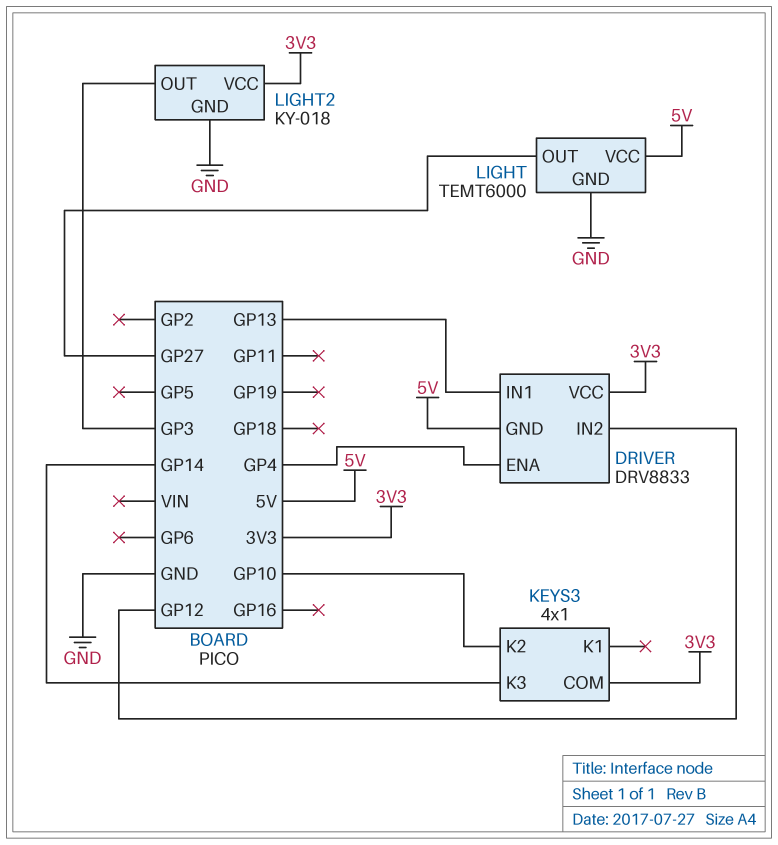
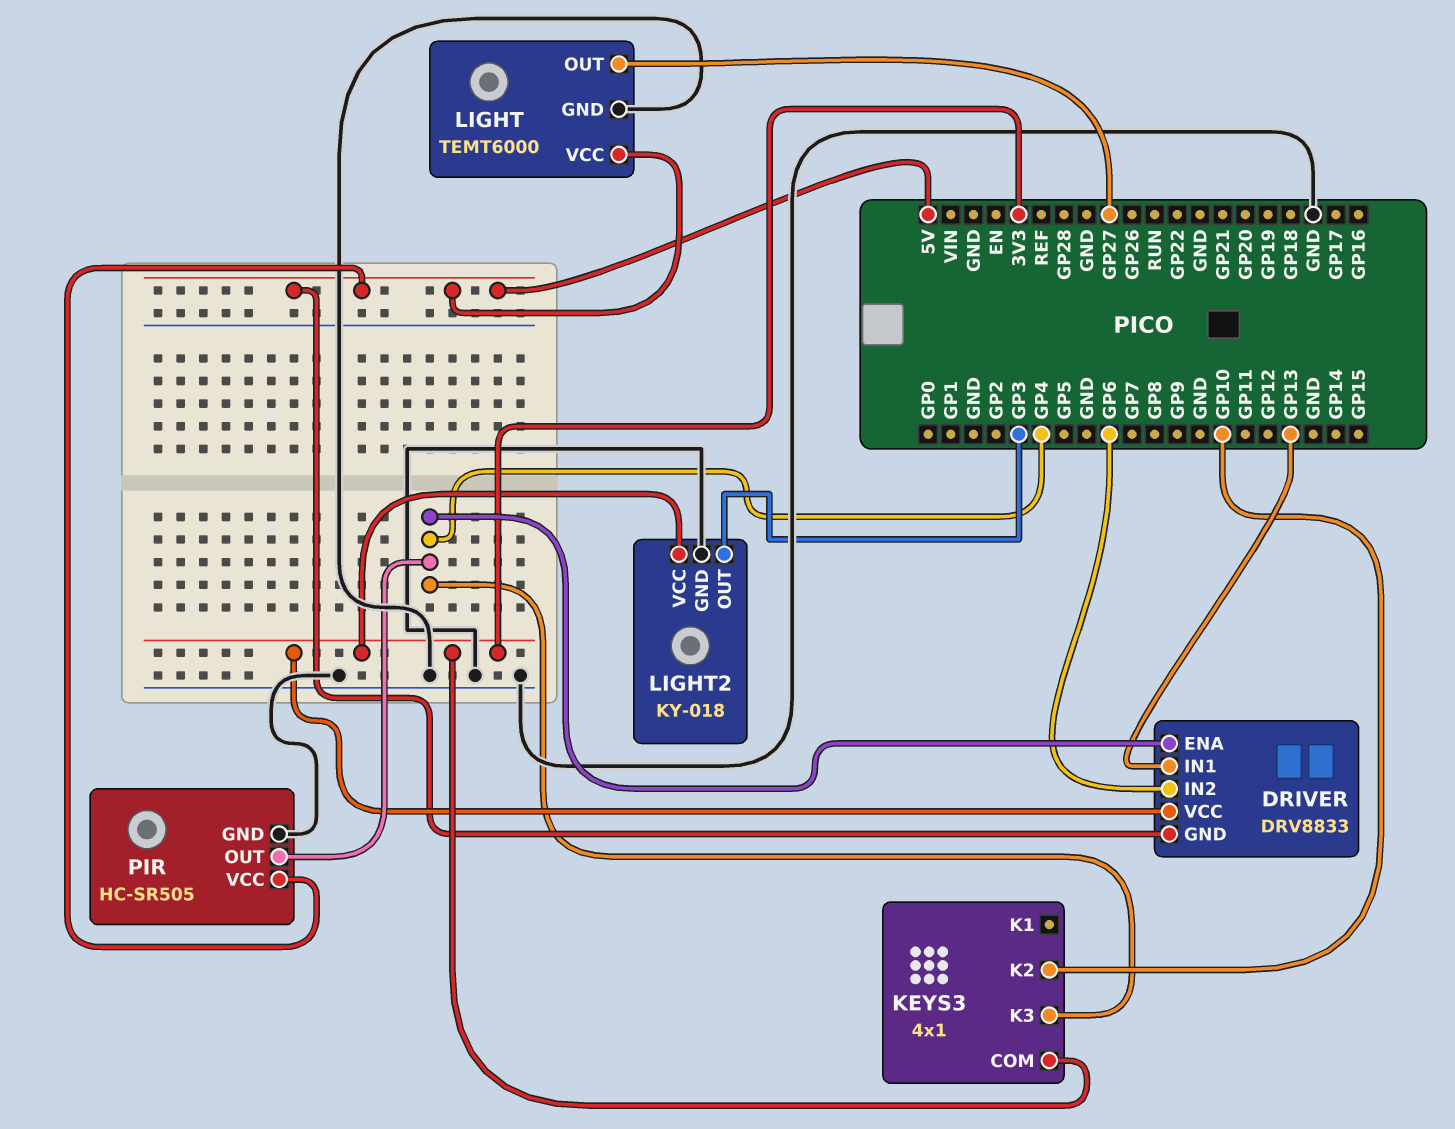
DRIVER pin IN2: GP12 -> GP6
KEYS3 pin K3: GP14 -> GP4
PIR: none -> HC-SR505
PIR pin GND: none -> GND
PIR pin OUT: none -> GP4
PIR pin VCC: none -> 5V

